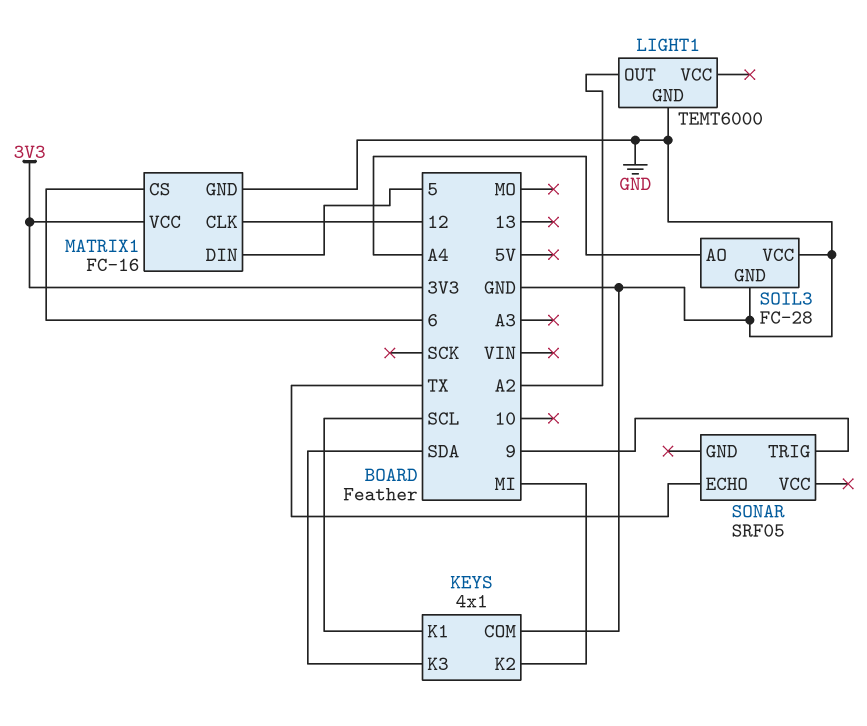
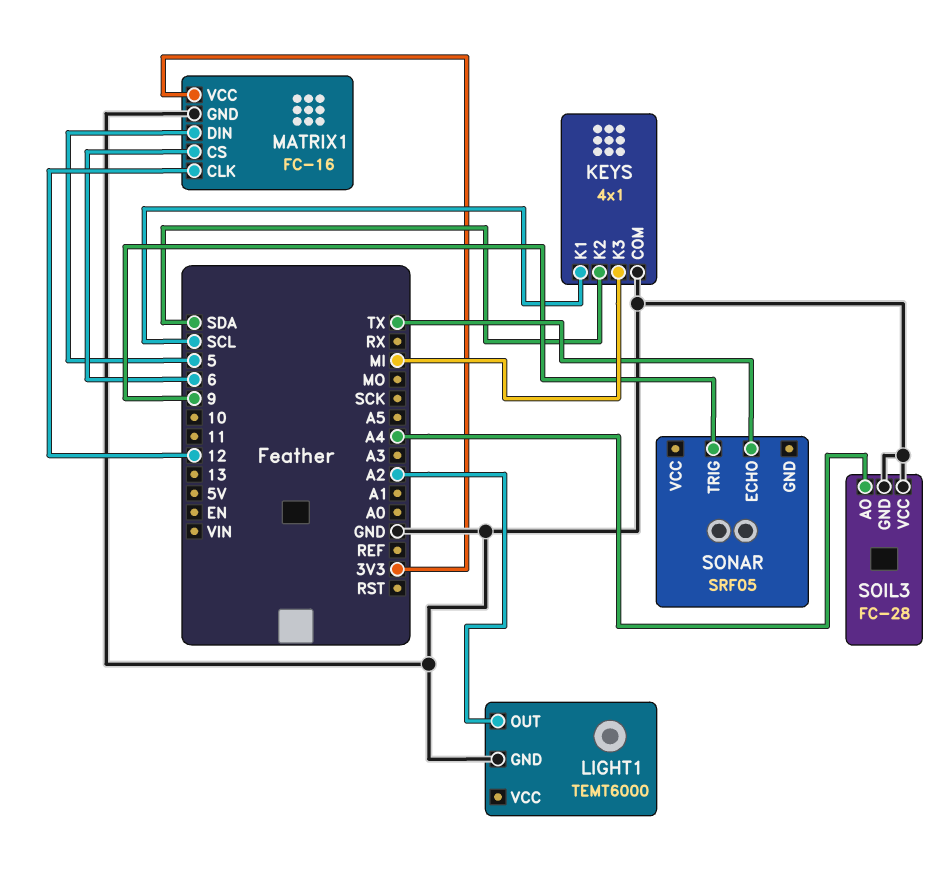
KEYS pin K2: MI -> SDA
KEYS pin K3: SDA -> MI

